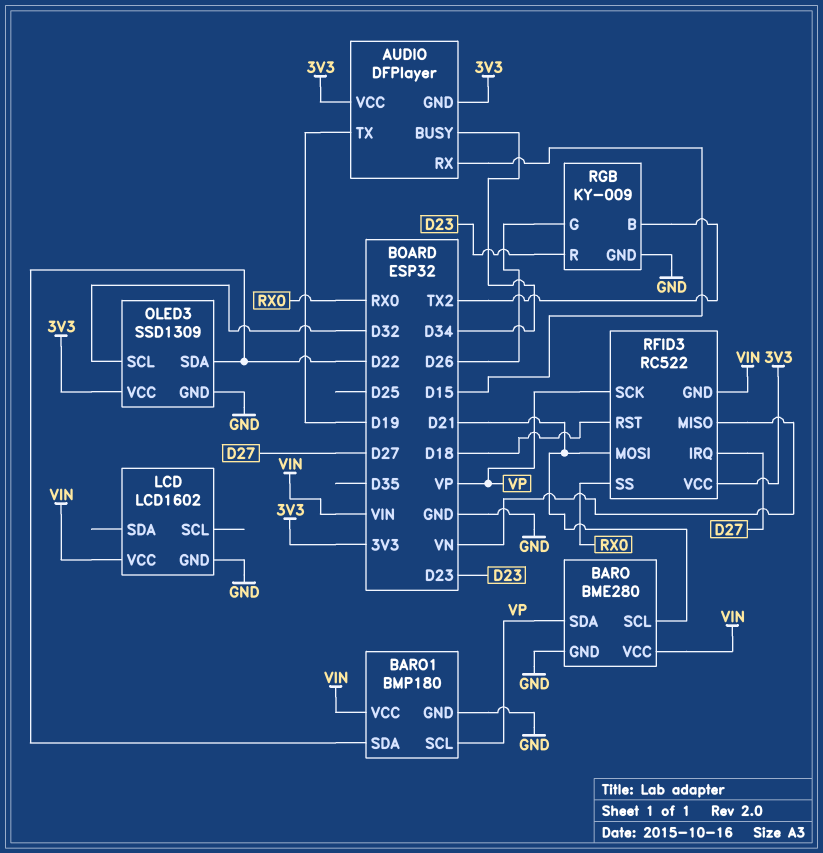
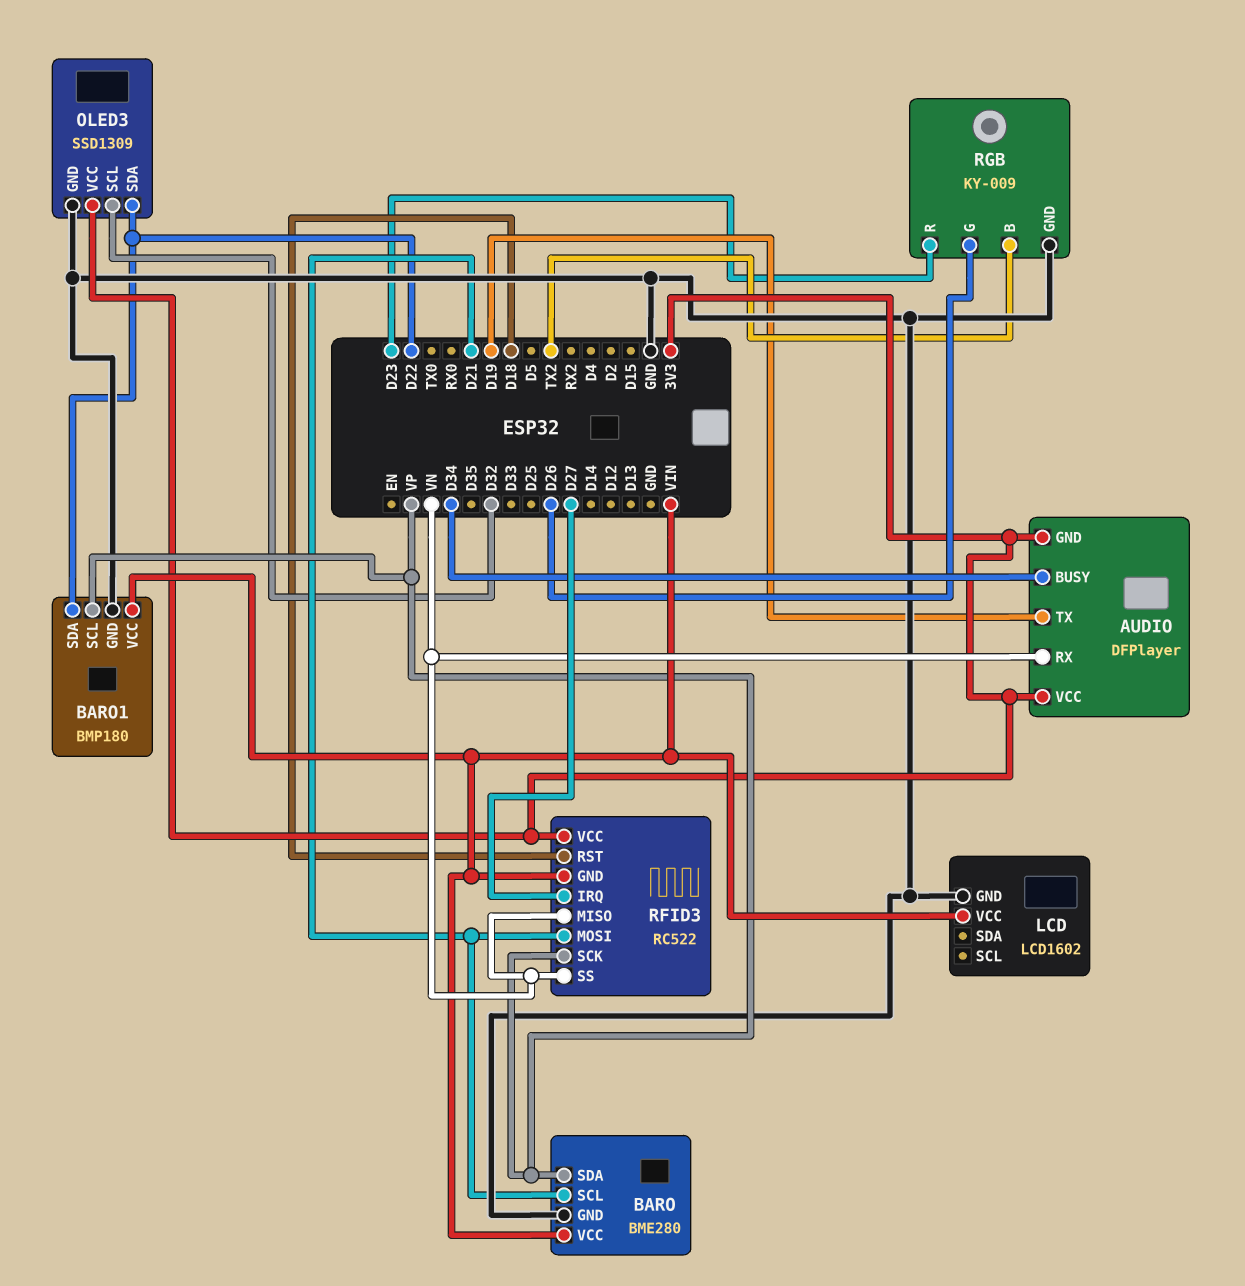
AUDIO pin RX: D15 -> VN
RFID3 pin SS: RX0 -> VN

